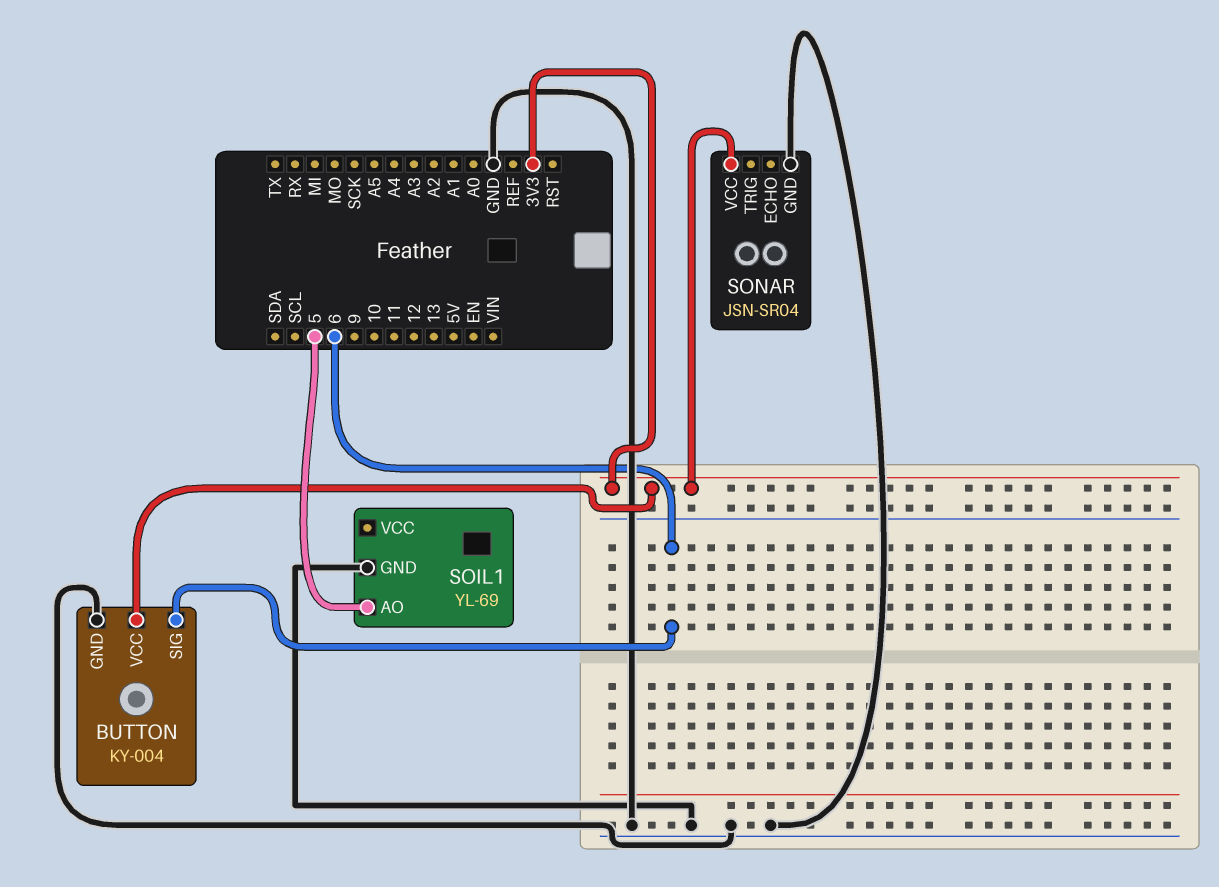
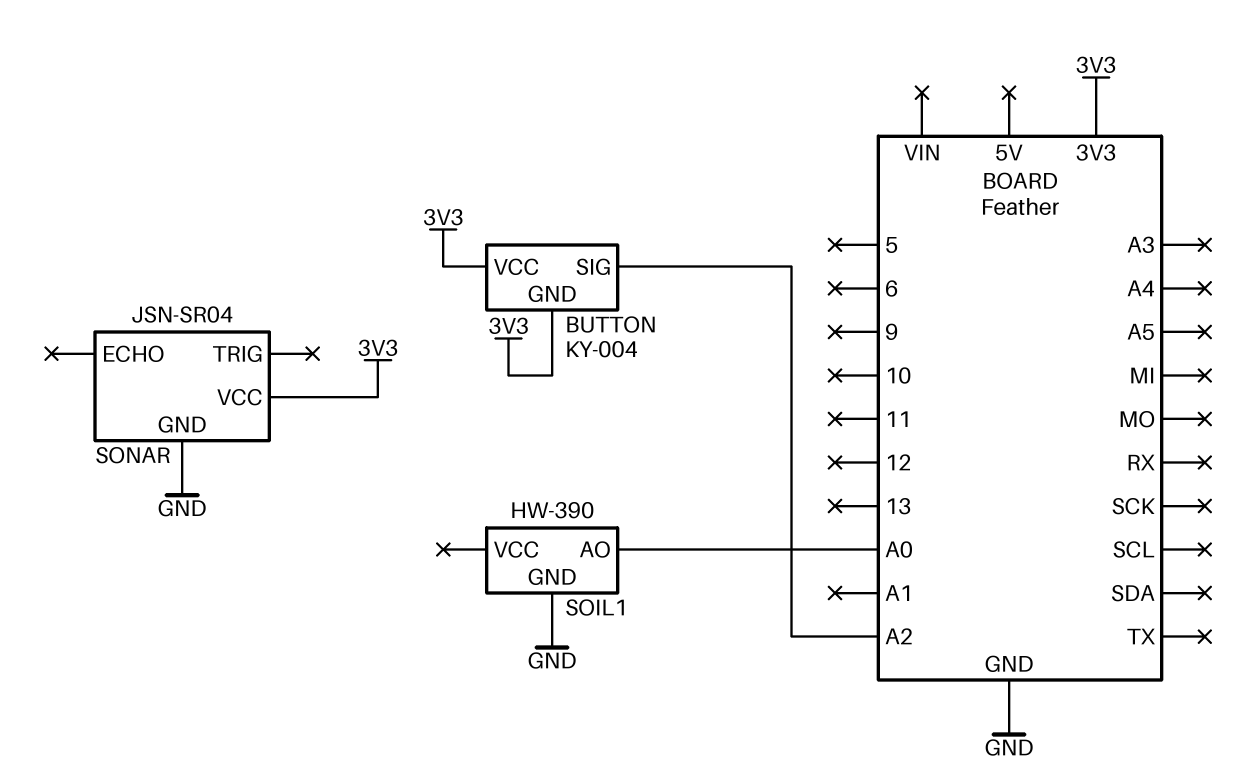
BUTTON pin GND: GND -> 3V3
BUTTON pin SIG: 6 -> A2
SOIL1: YL-69 -> HW-390
SOIL1 pin AO: 5 -> A0

